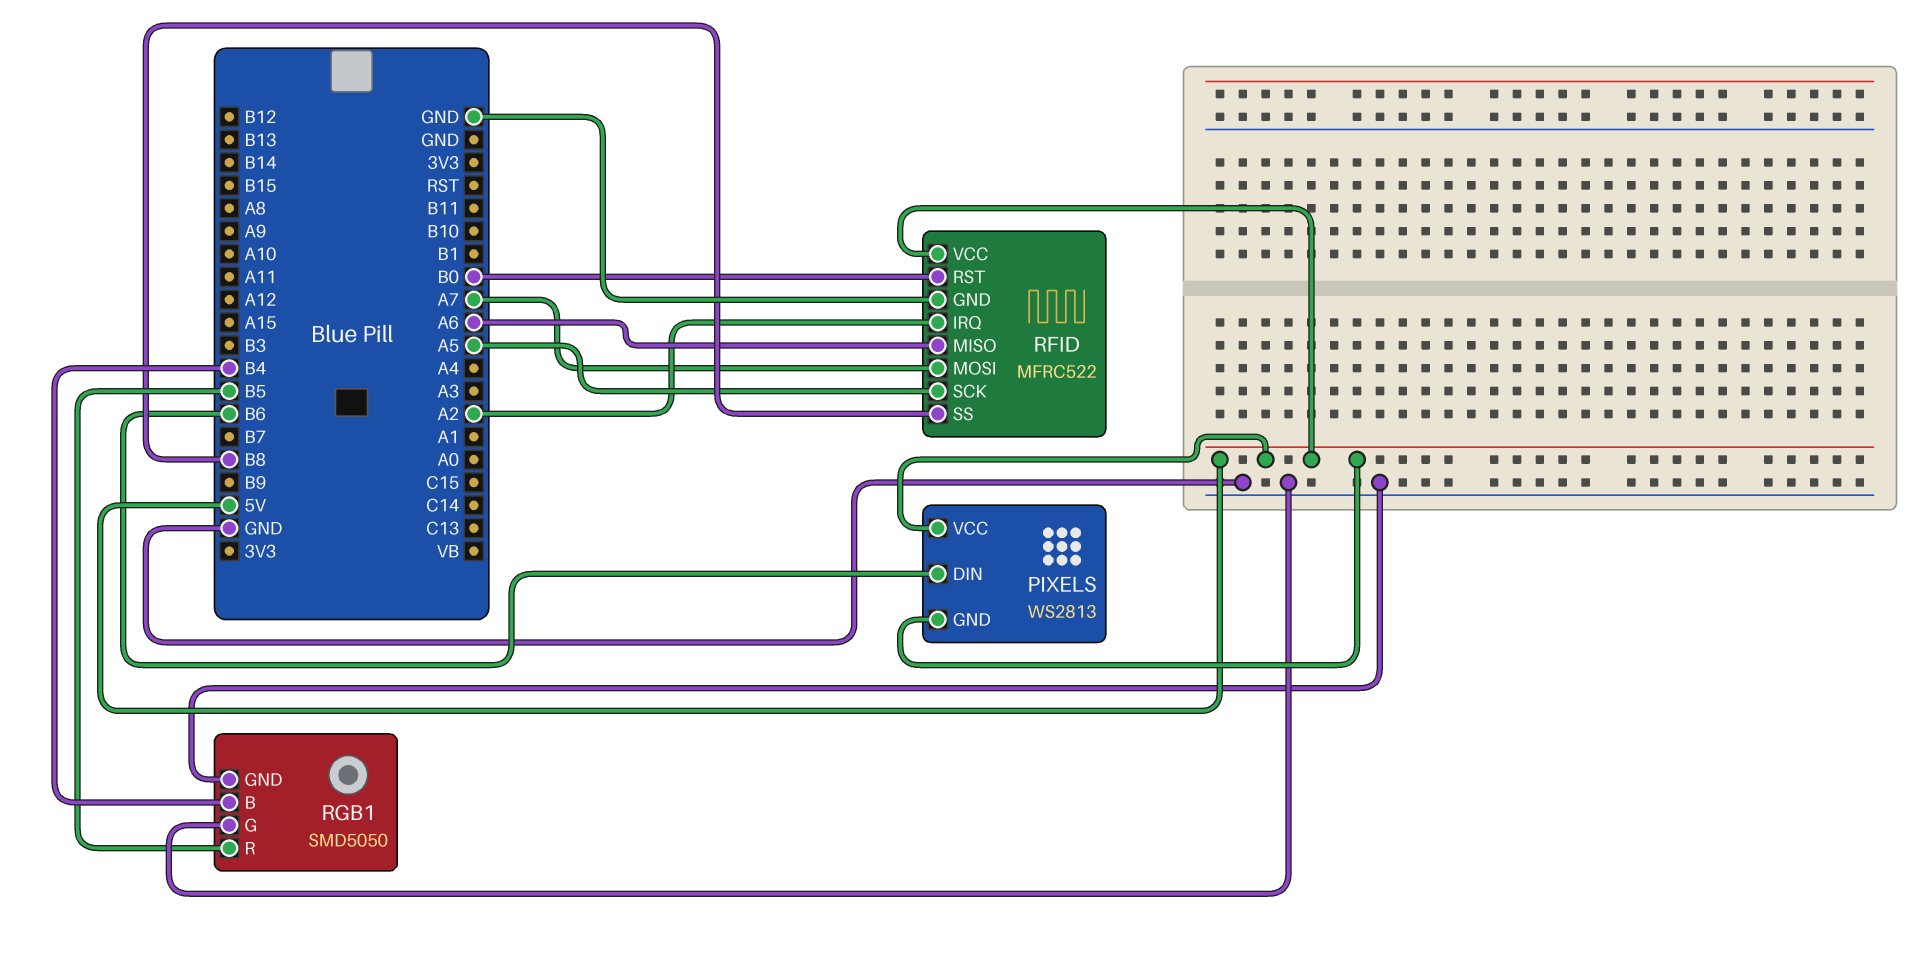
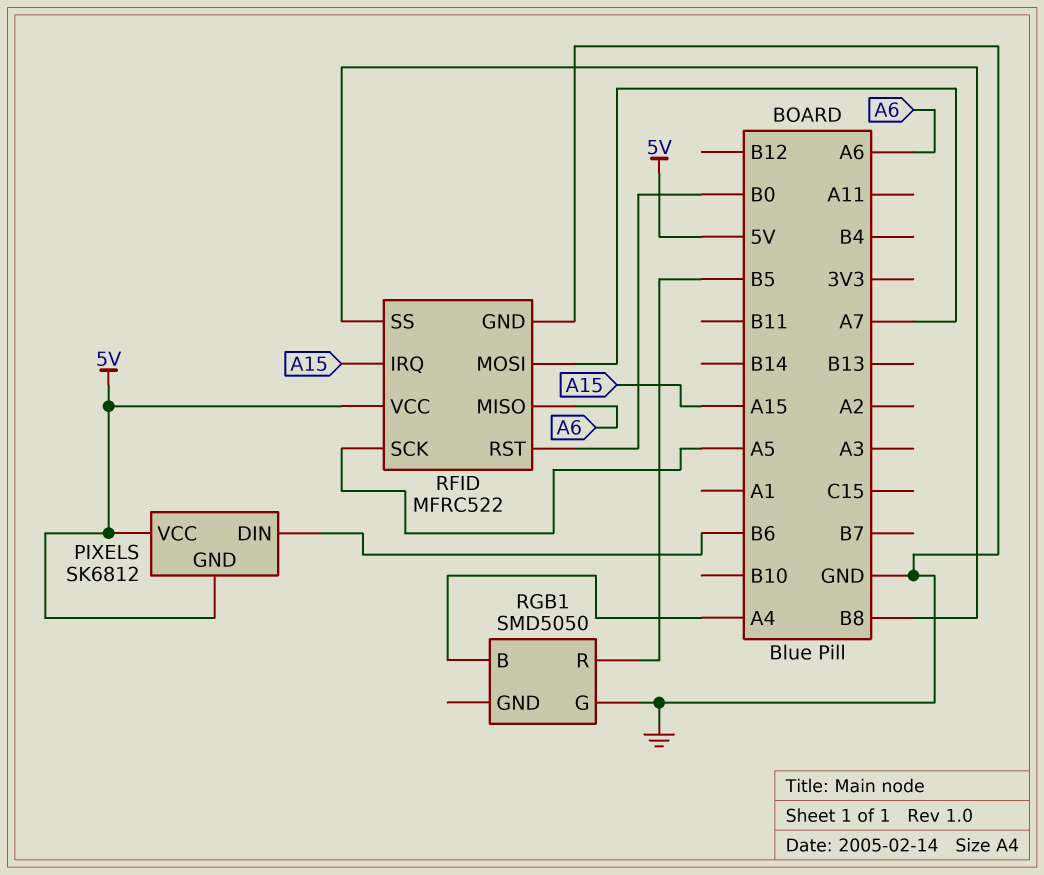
PIXELS: WS2813 -> SK6812
RFID pin IRQ: A2 -> A15
RGB1 pin B: B4 -> A4
RGB1 pin GND: GND -> none

